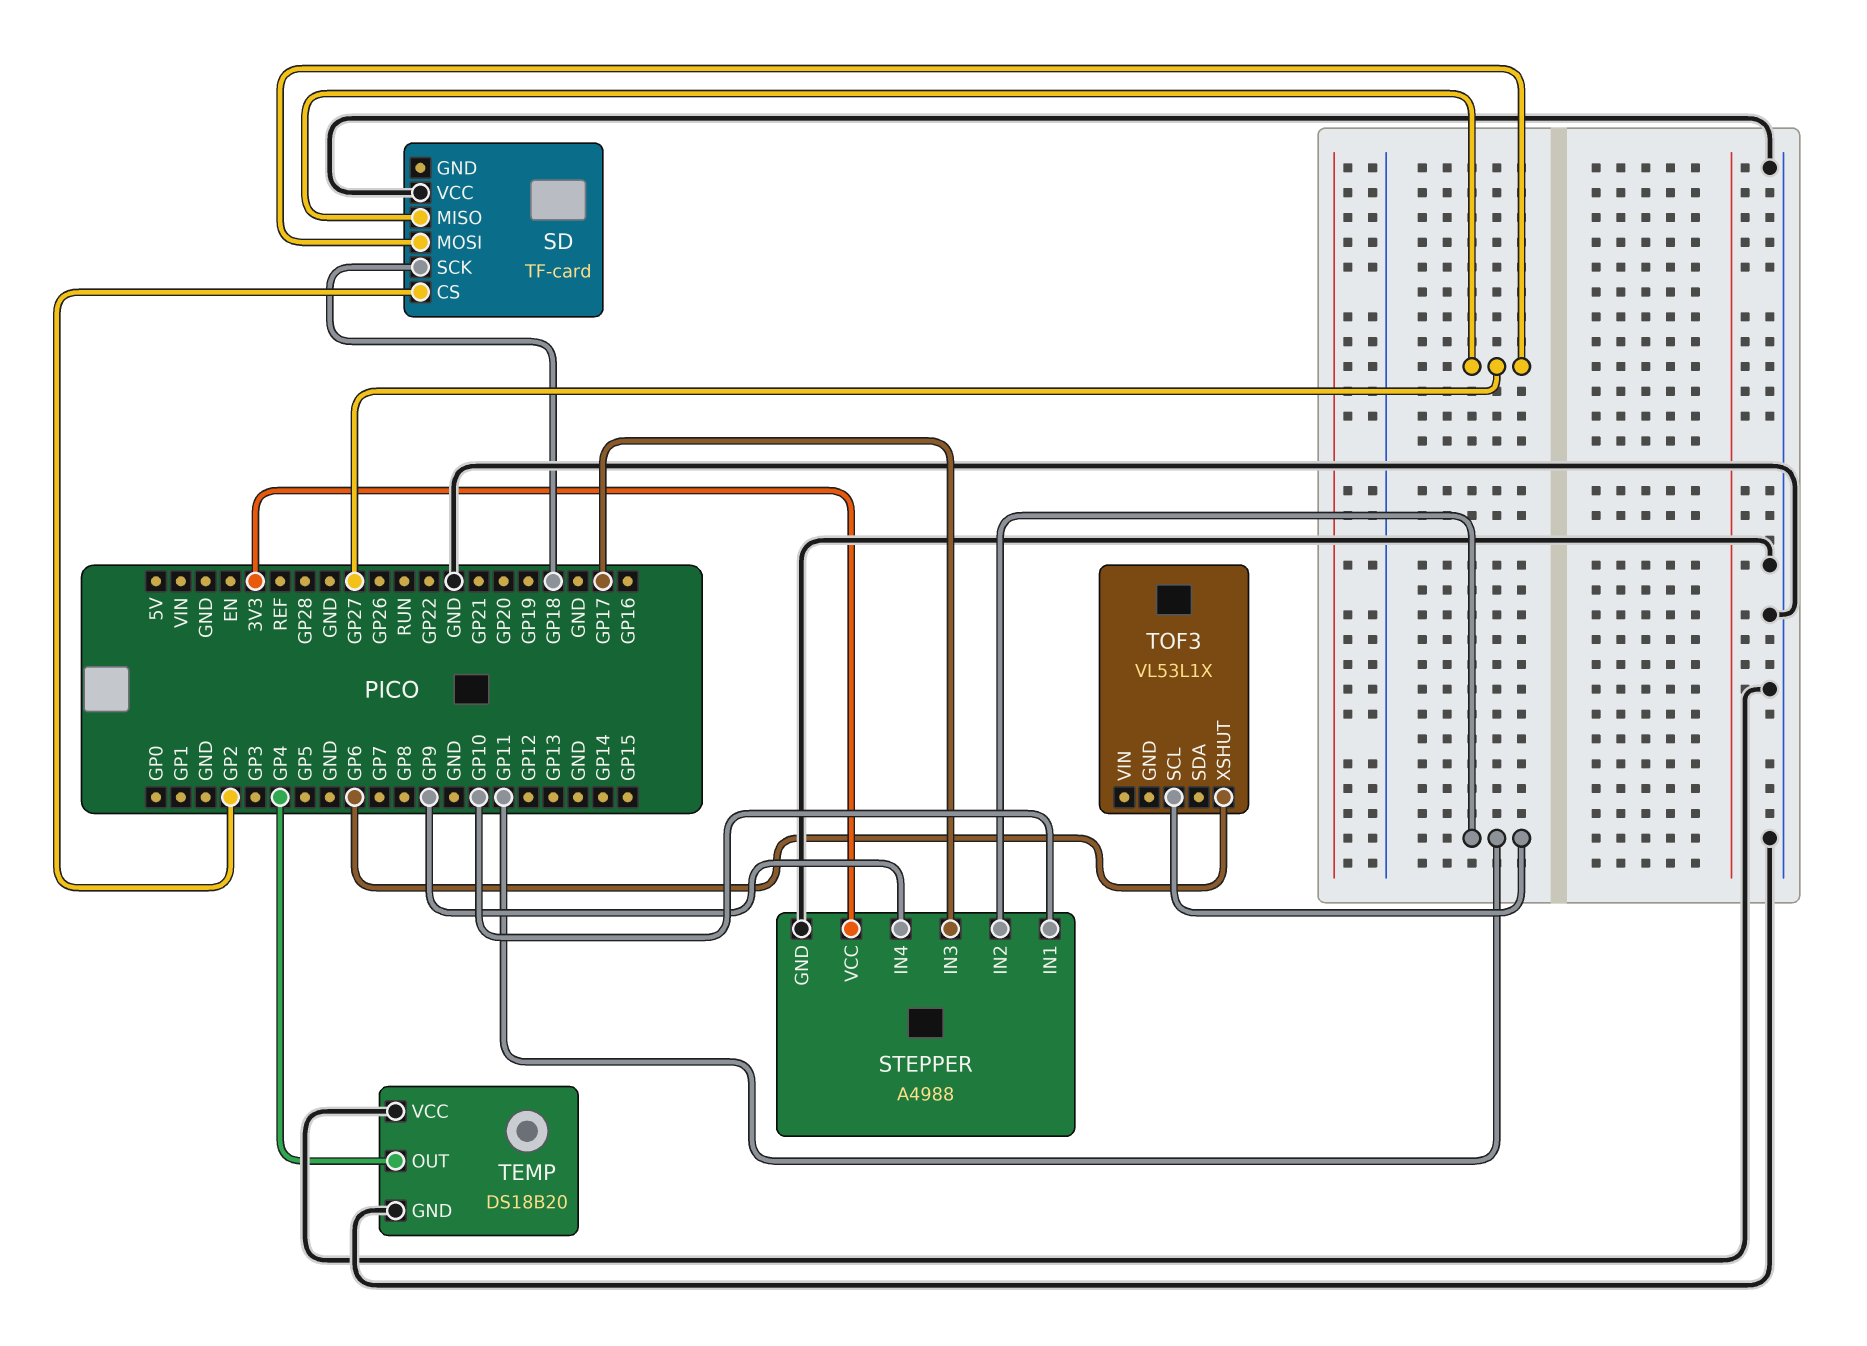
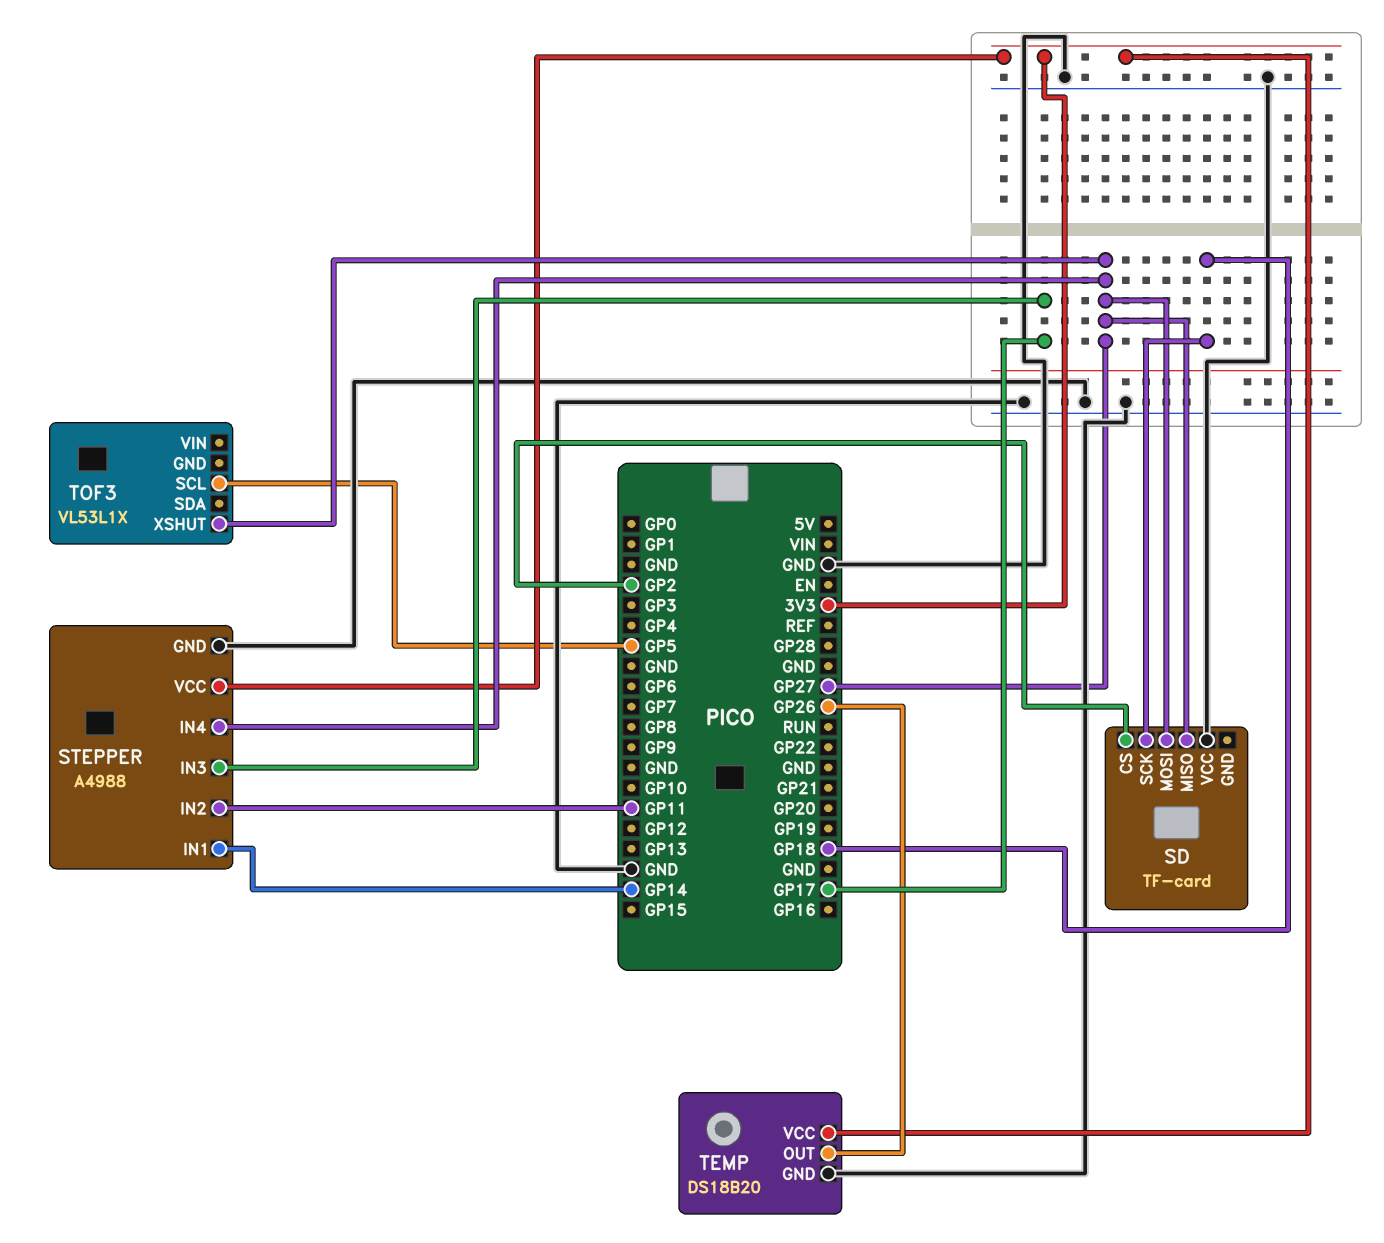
STEPPER pin IN1: GP10 -> GP14
STEPPER pin IN4: GP9 -> GP27
TEMP pin OUT: GP4 -> GP26
TEMP pin VCC: GND -> 3V3
TOF3 pin SCL: GP11 -> GP5
TOF3 pin XSHUT: GP6 -> GP27

